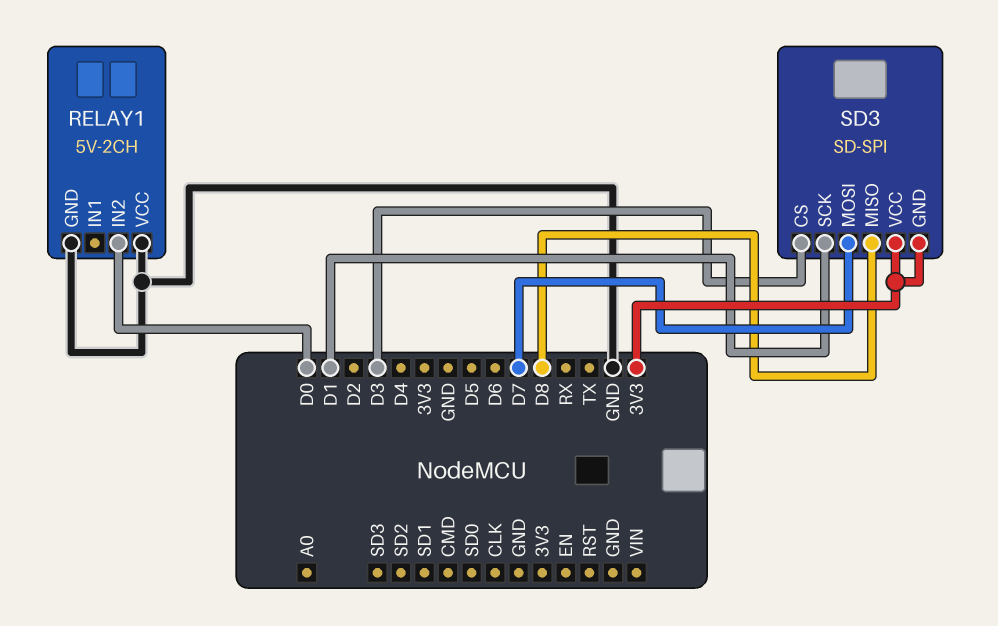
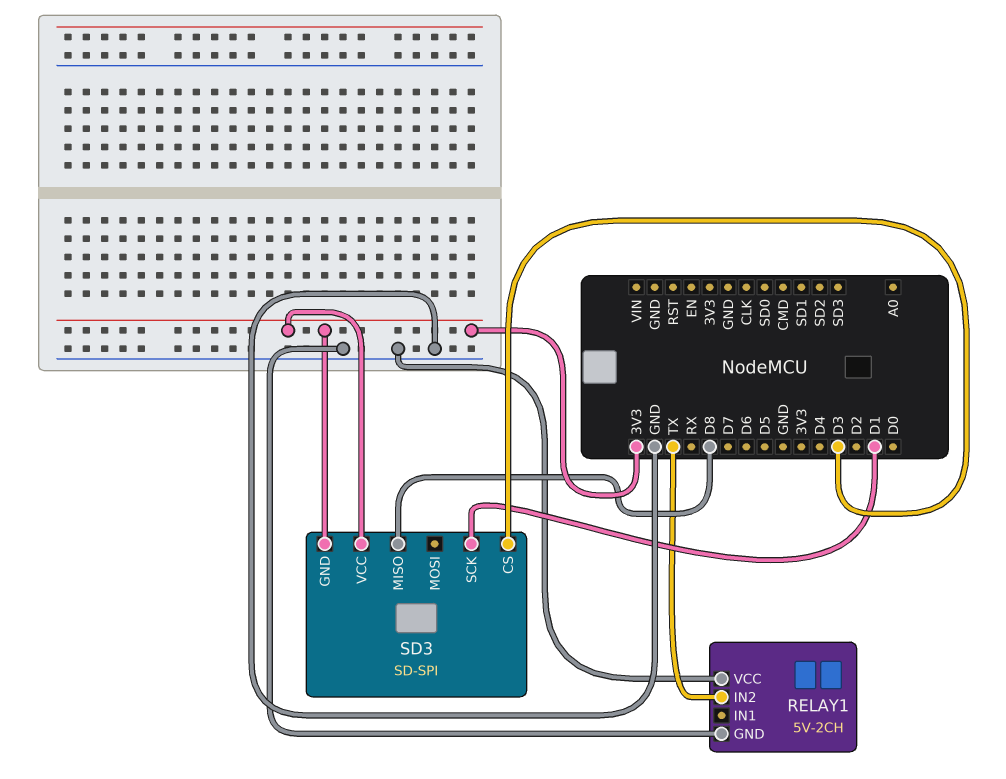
RELAY1 pin IN2: D0 -> TX
SD3 pin MOSI: D7 -> none

